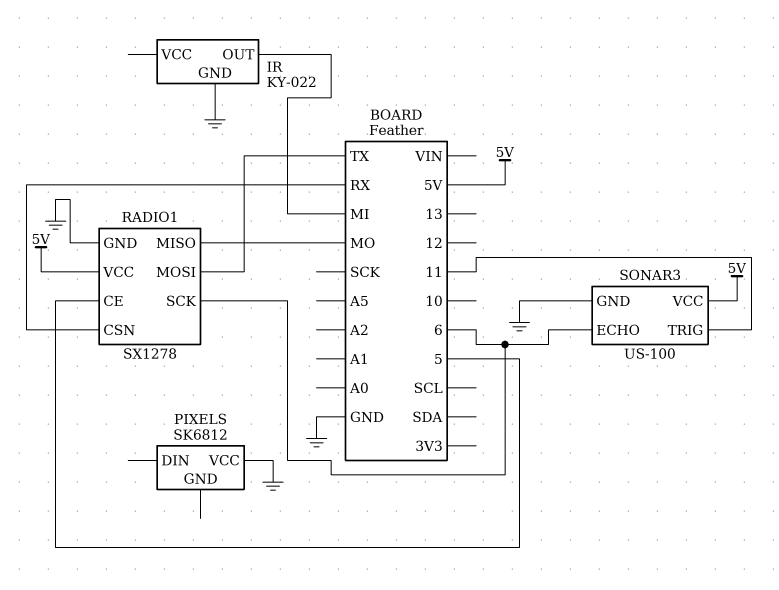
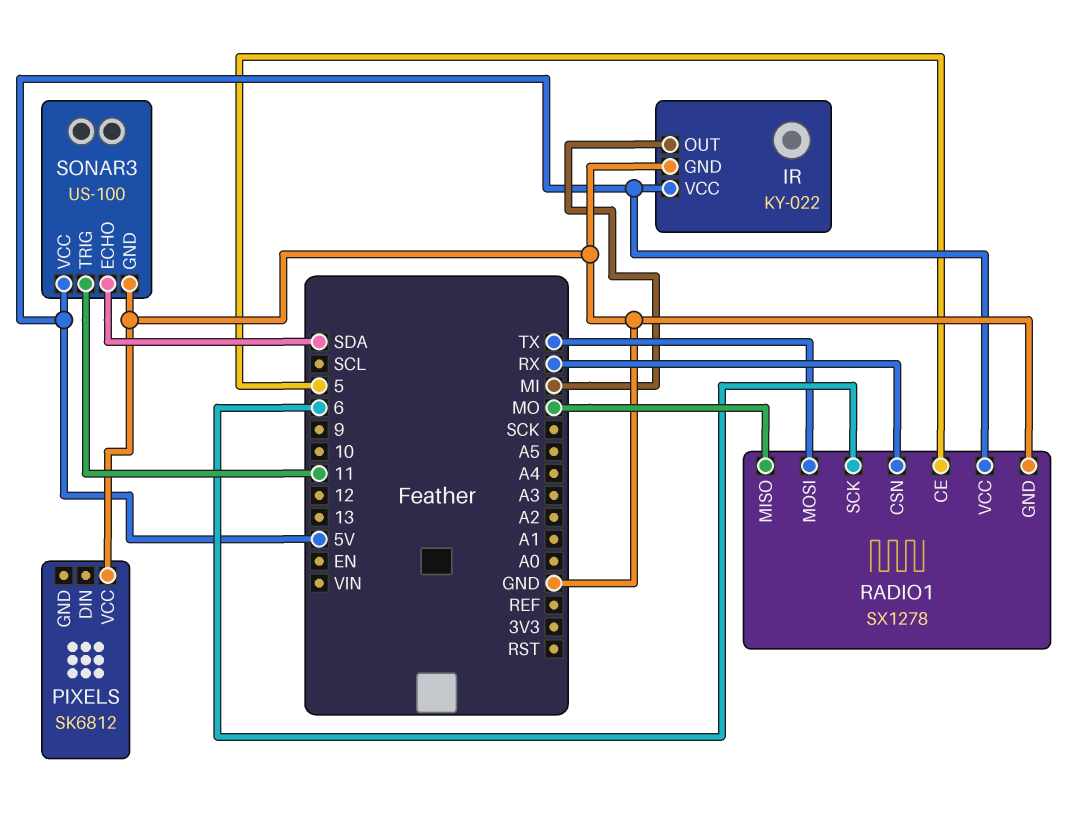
IR pin VCC: none -> 5V
SONAR3 pin ECHO: 6 -> SDA

